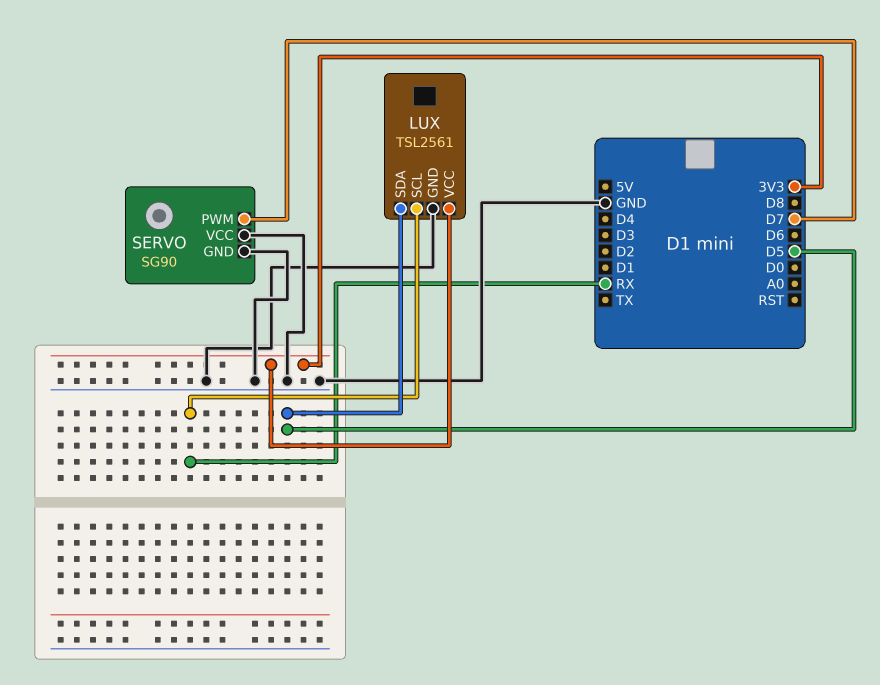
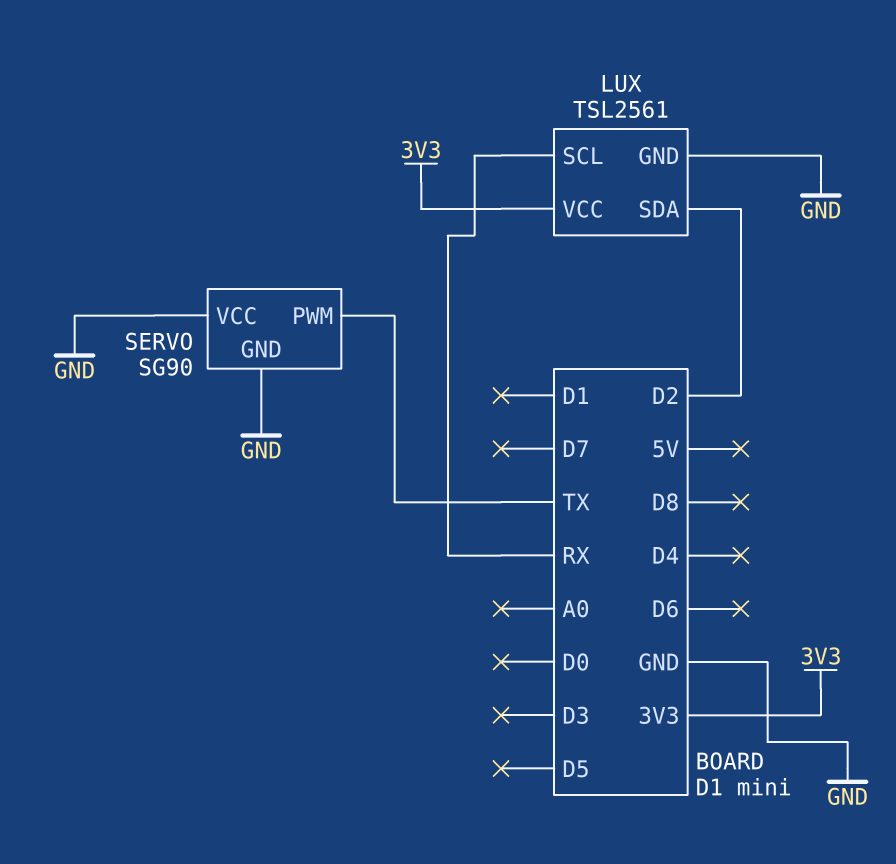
LUX pin SDA: D5 -> D2
SERVO pin PWM: D7 -> TX

